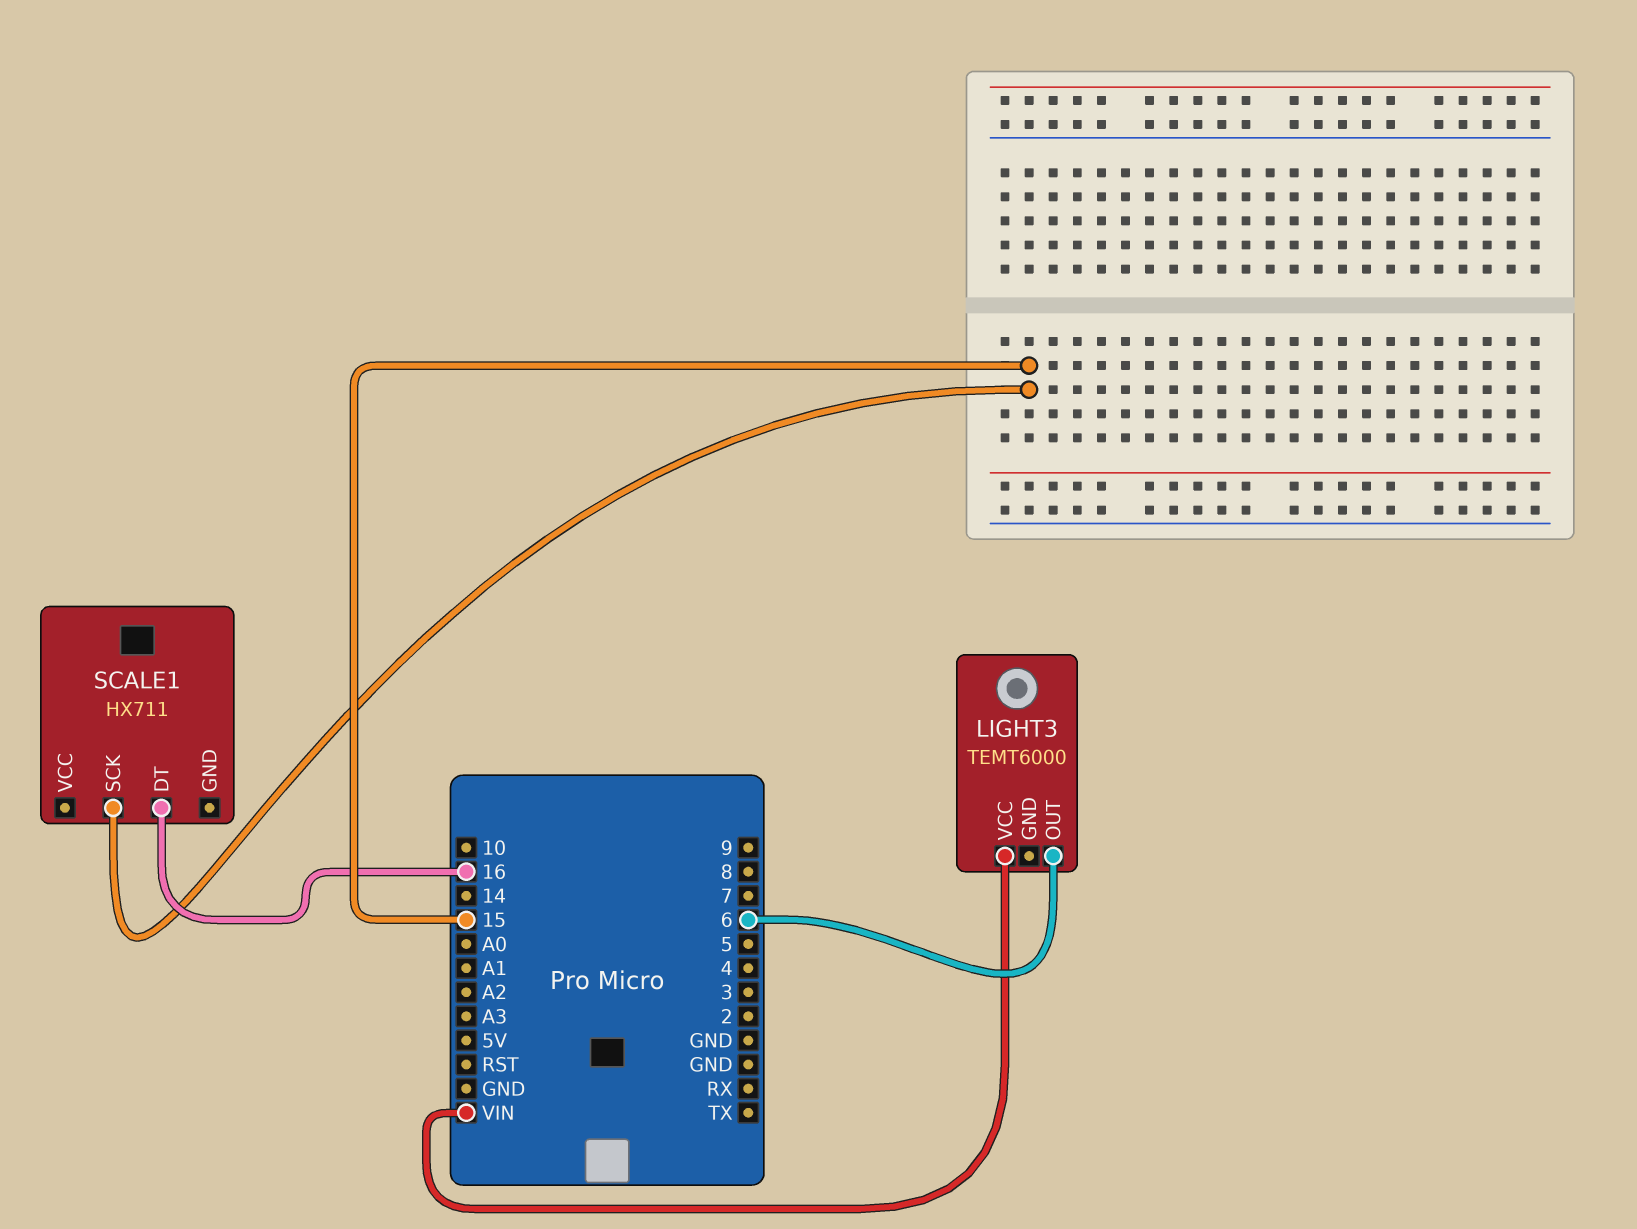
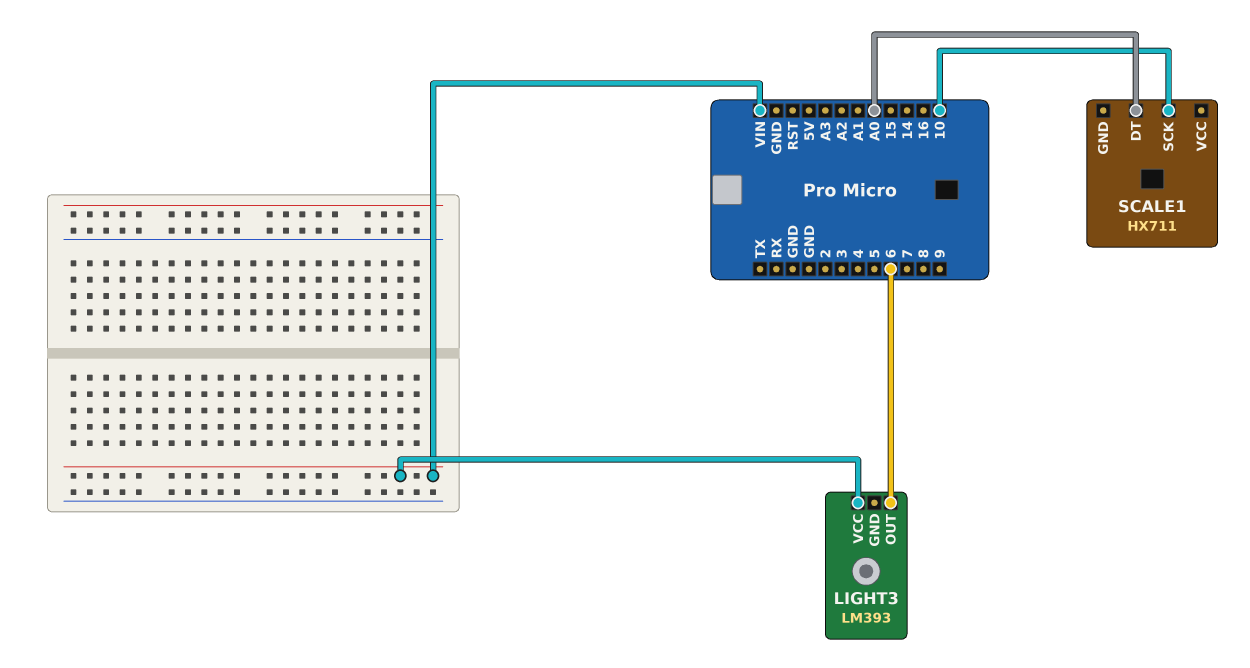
LIGHT3: TEMT6000 -> LM393
SCALE1 pin DT: 16 -> A0
SCALE1 pin SCK: 15 -> 10

